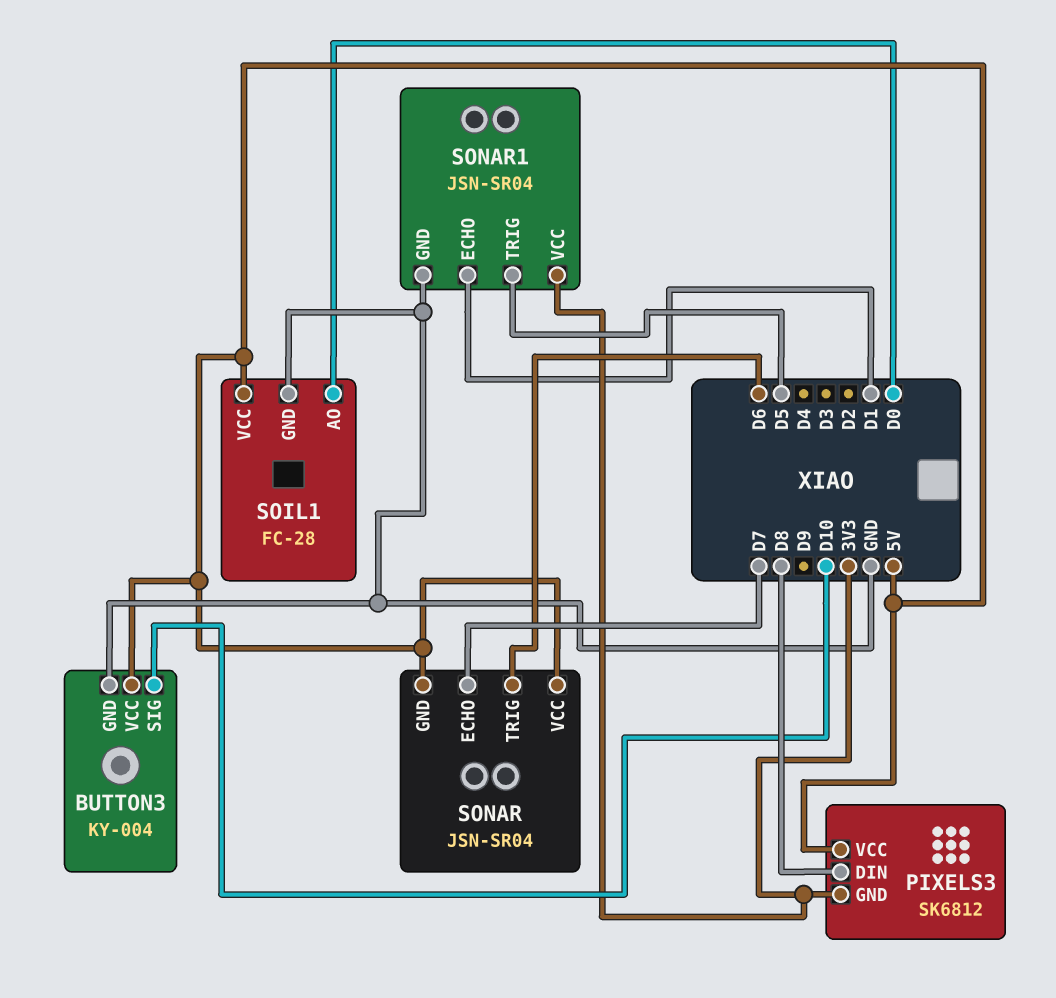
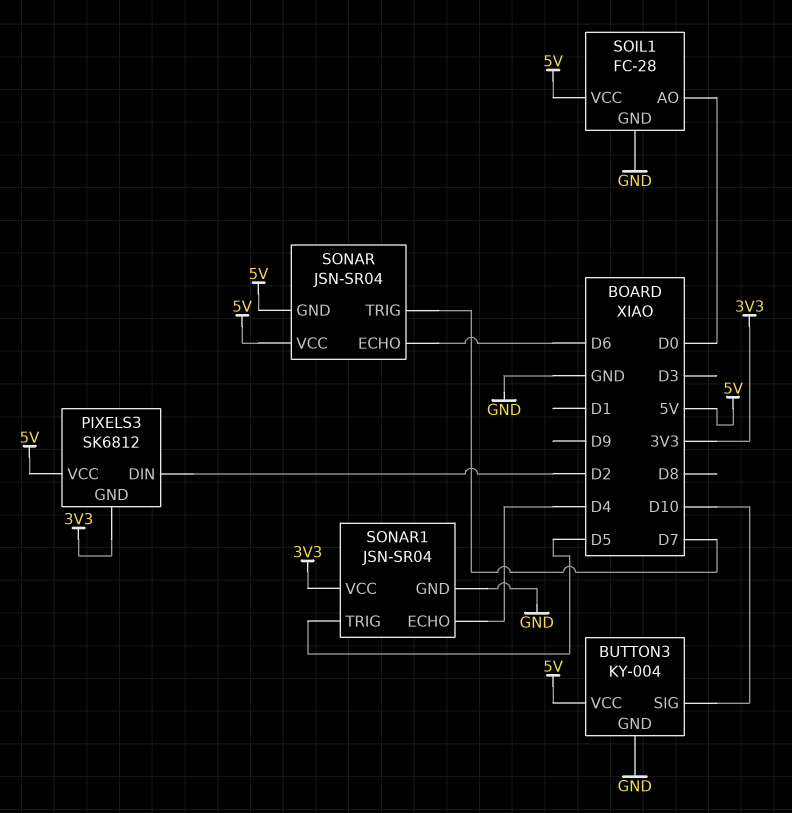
PIXELS3 pin DIN: D8 -> D2
SONAR pin ECHO: D7 -> D6
SONAR pin TRIG: D6 -> D7
SONAR1 pin ECHO: D1 -> D4

